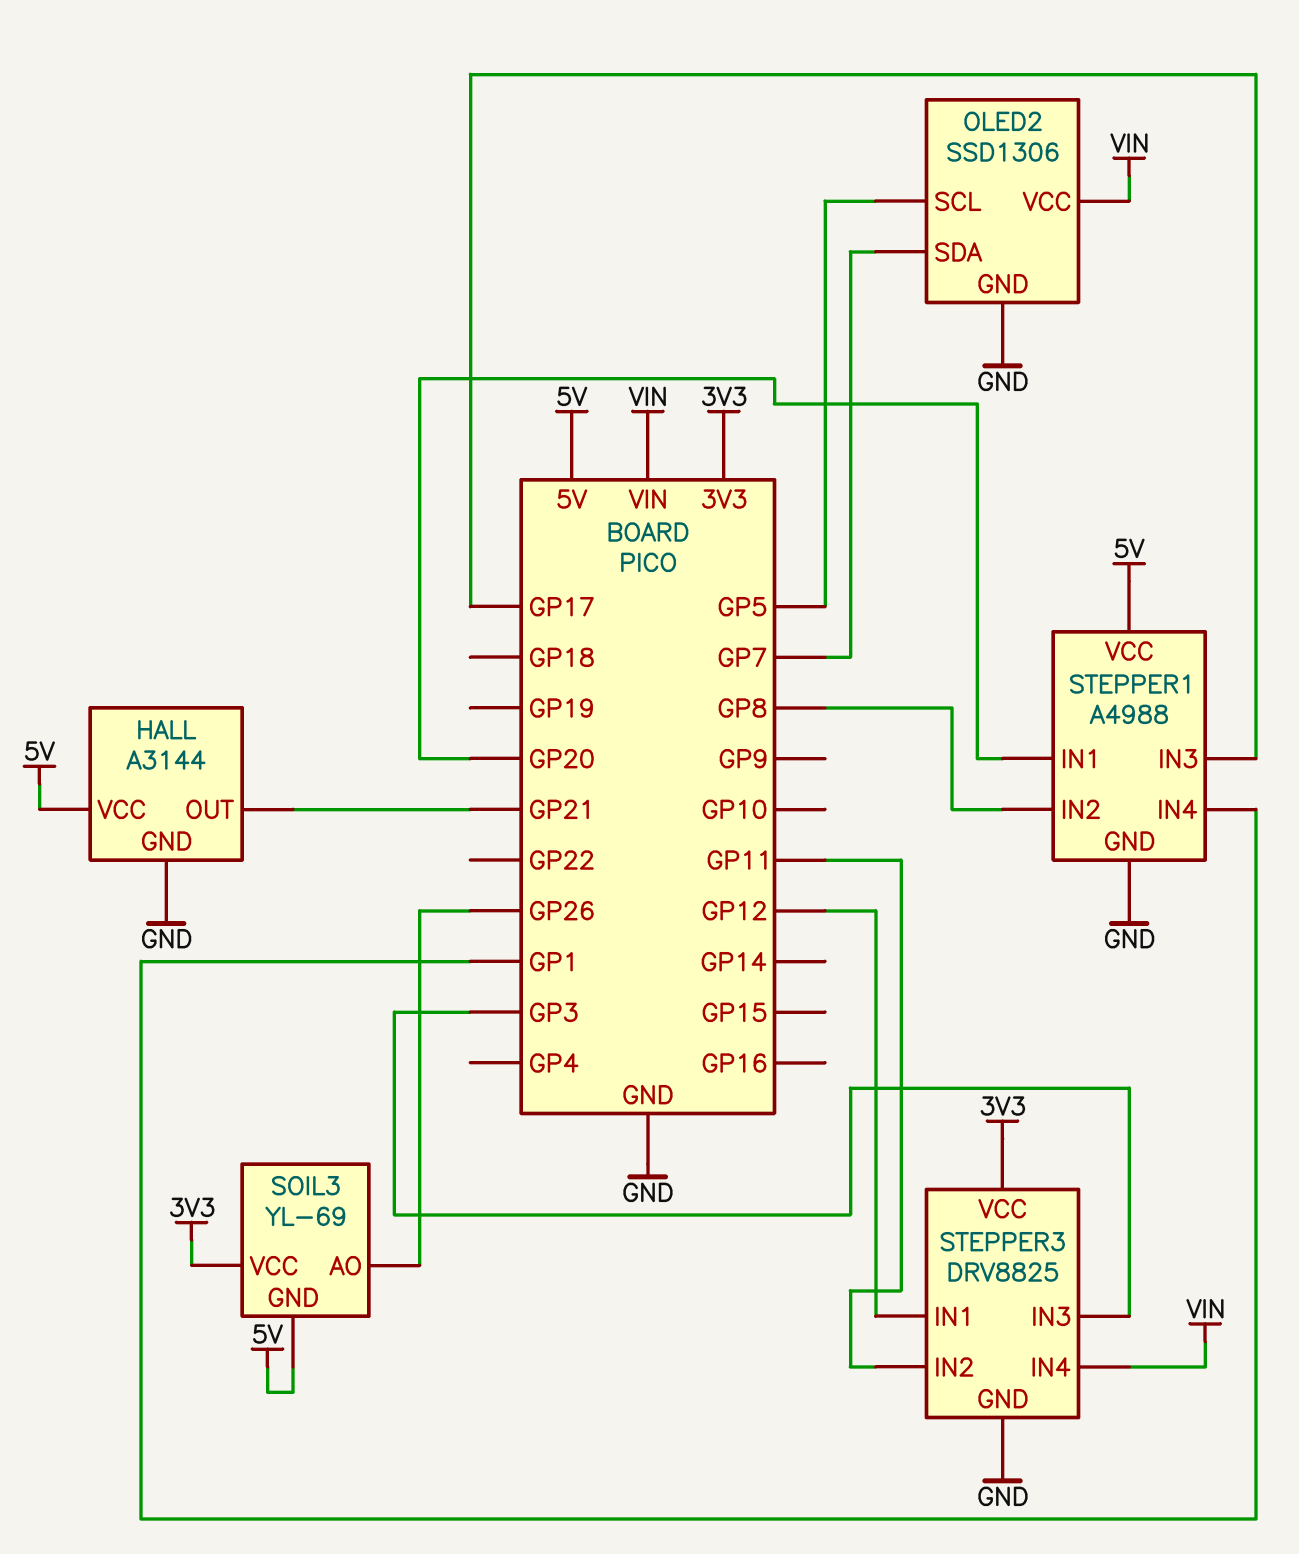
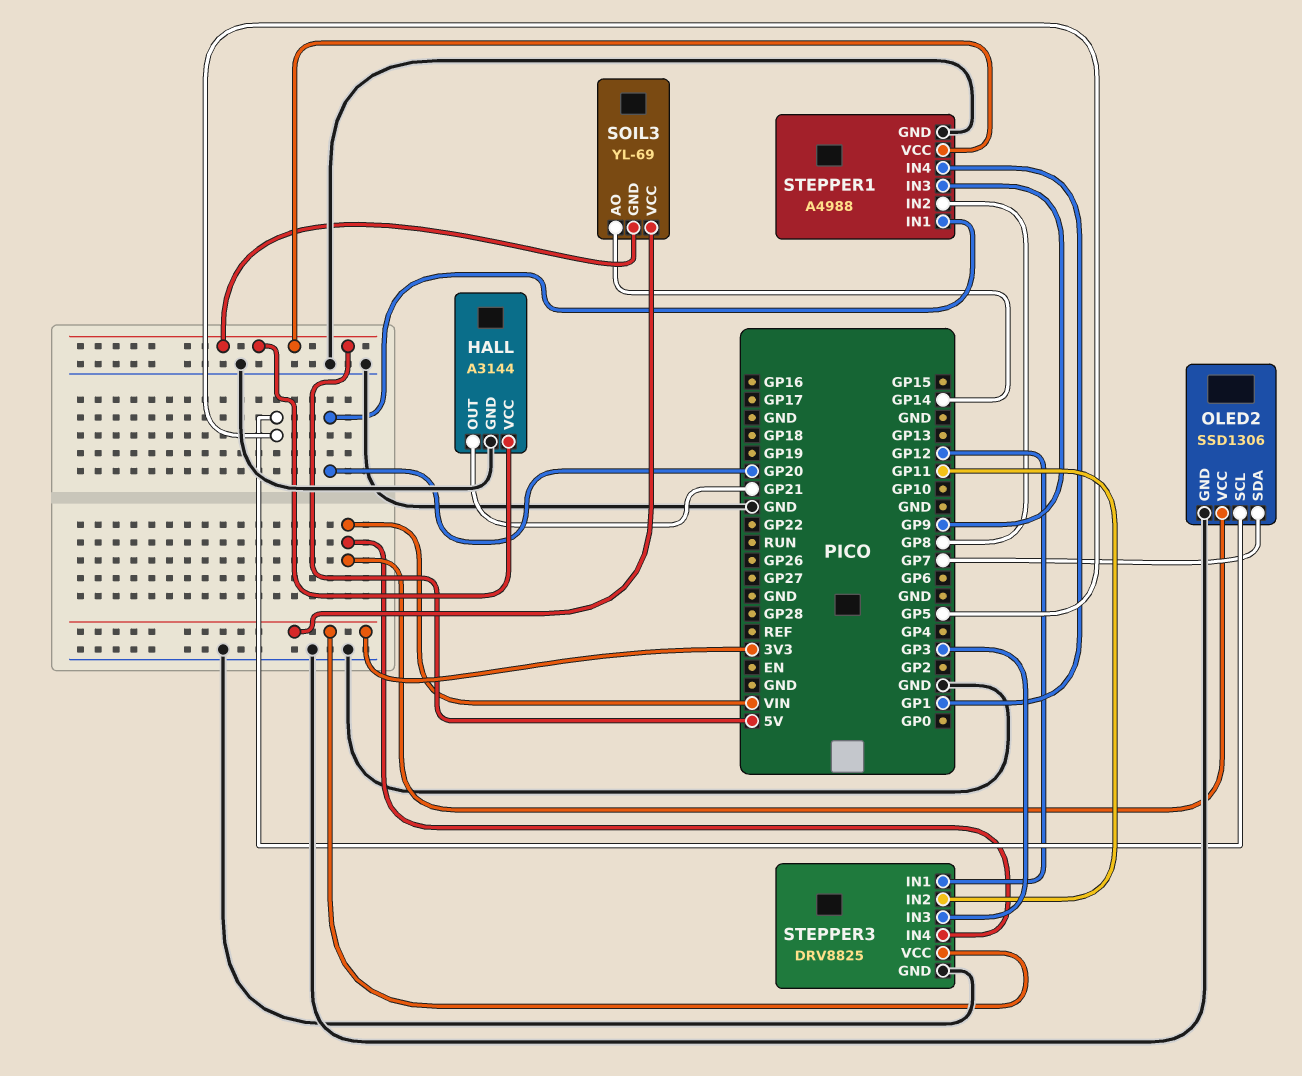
SOIL3 pin AO: GP26 -> GP14
STEPPER1 pin IN3: GP17 -> GP9

